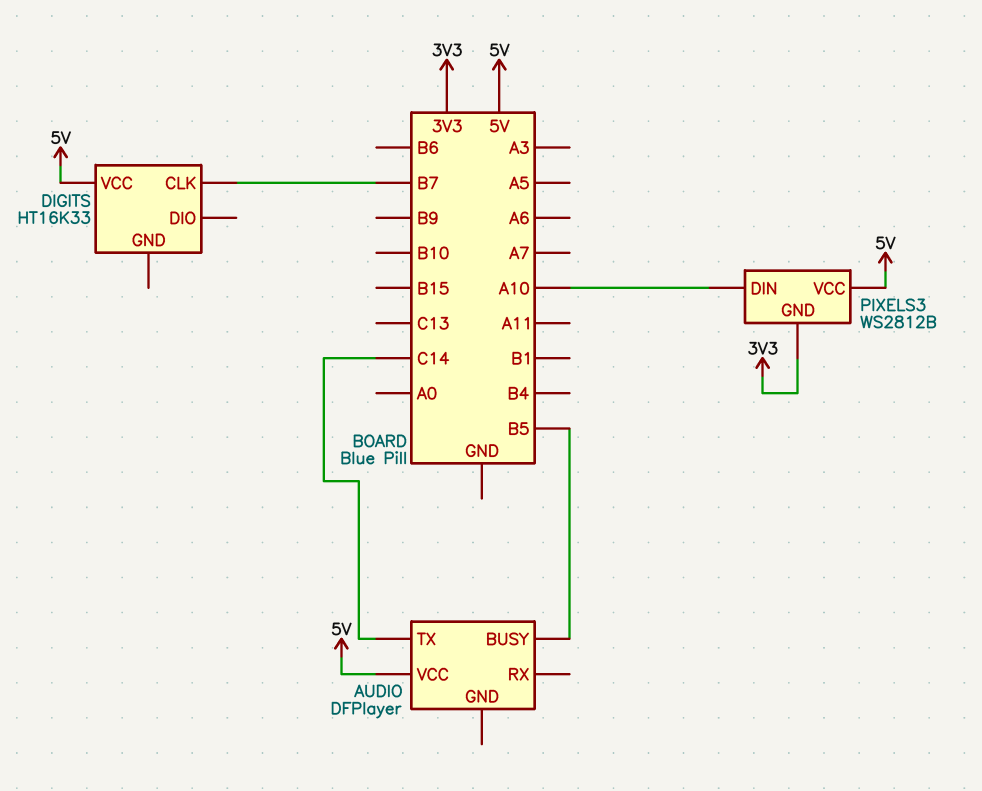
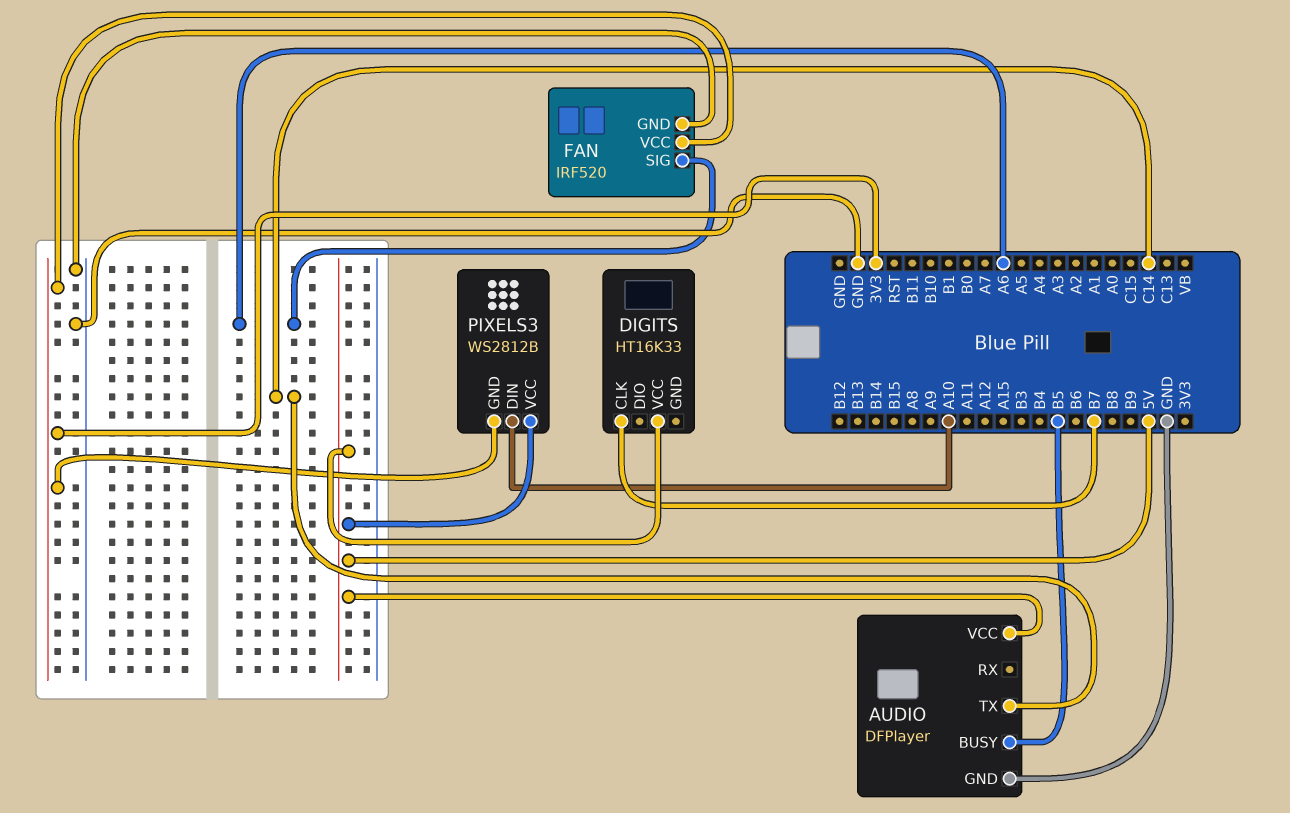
AUDIO pin GND: none -> GND
FAN: none -> IRF520
FAN pin GND: none -> GND
FAN pin SIG: none -> A6
FAN pin VCC: none -> 3V3

